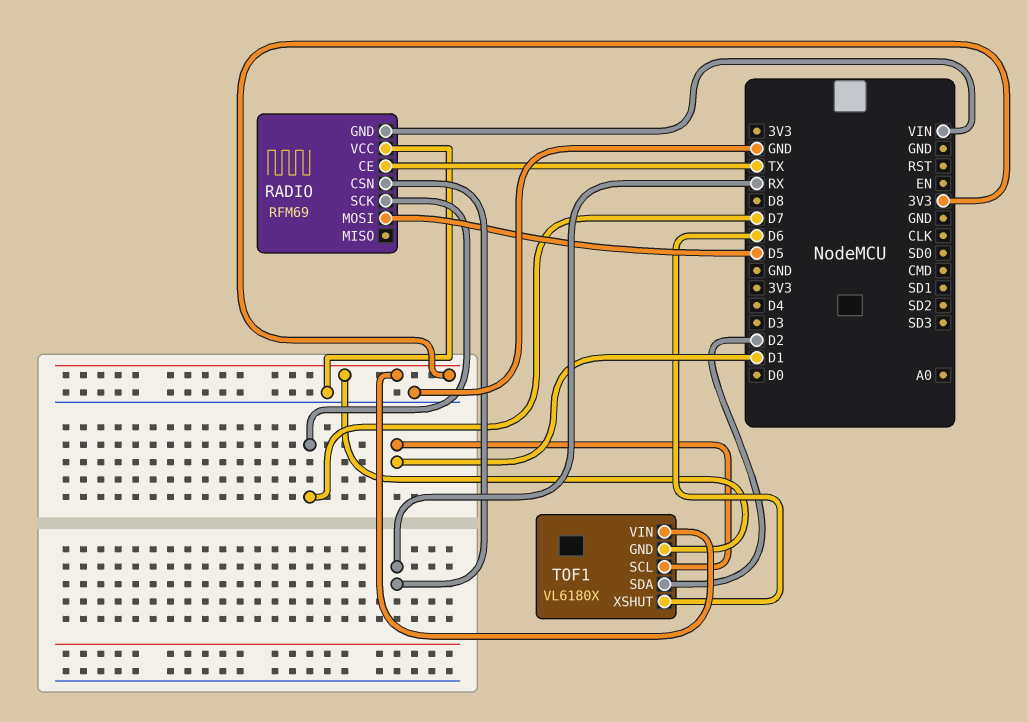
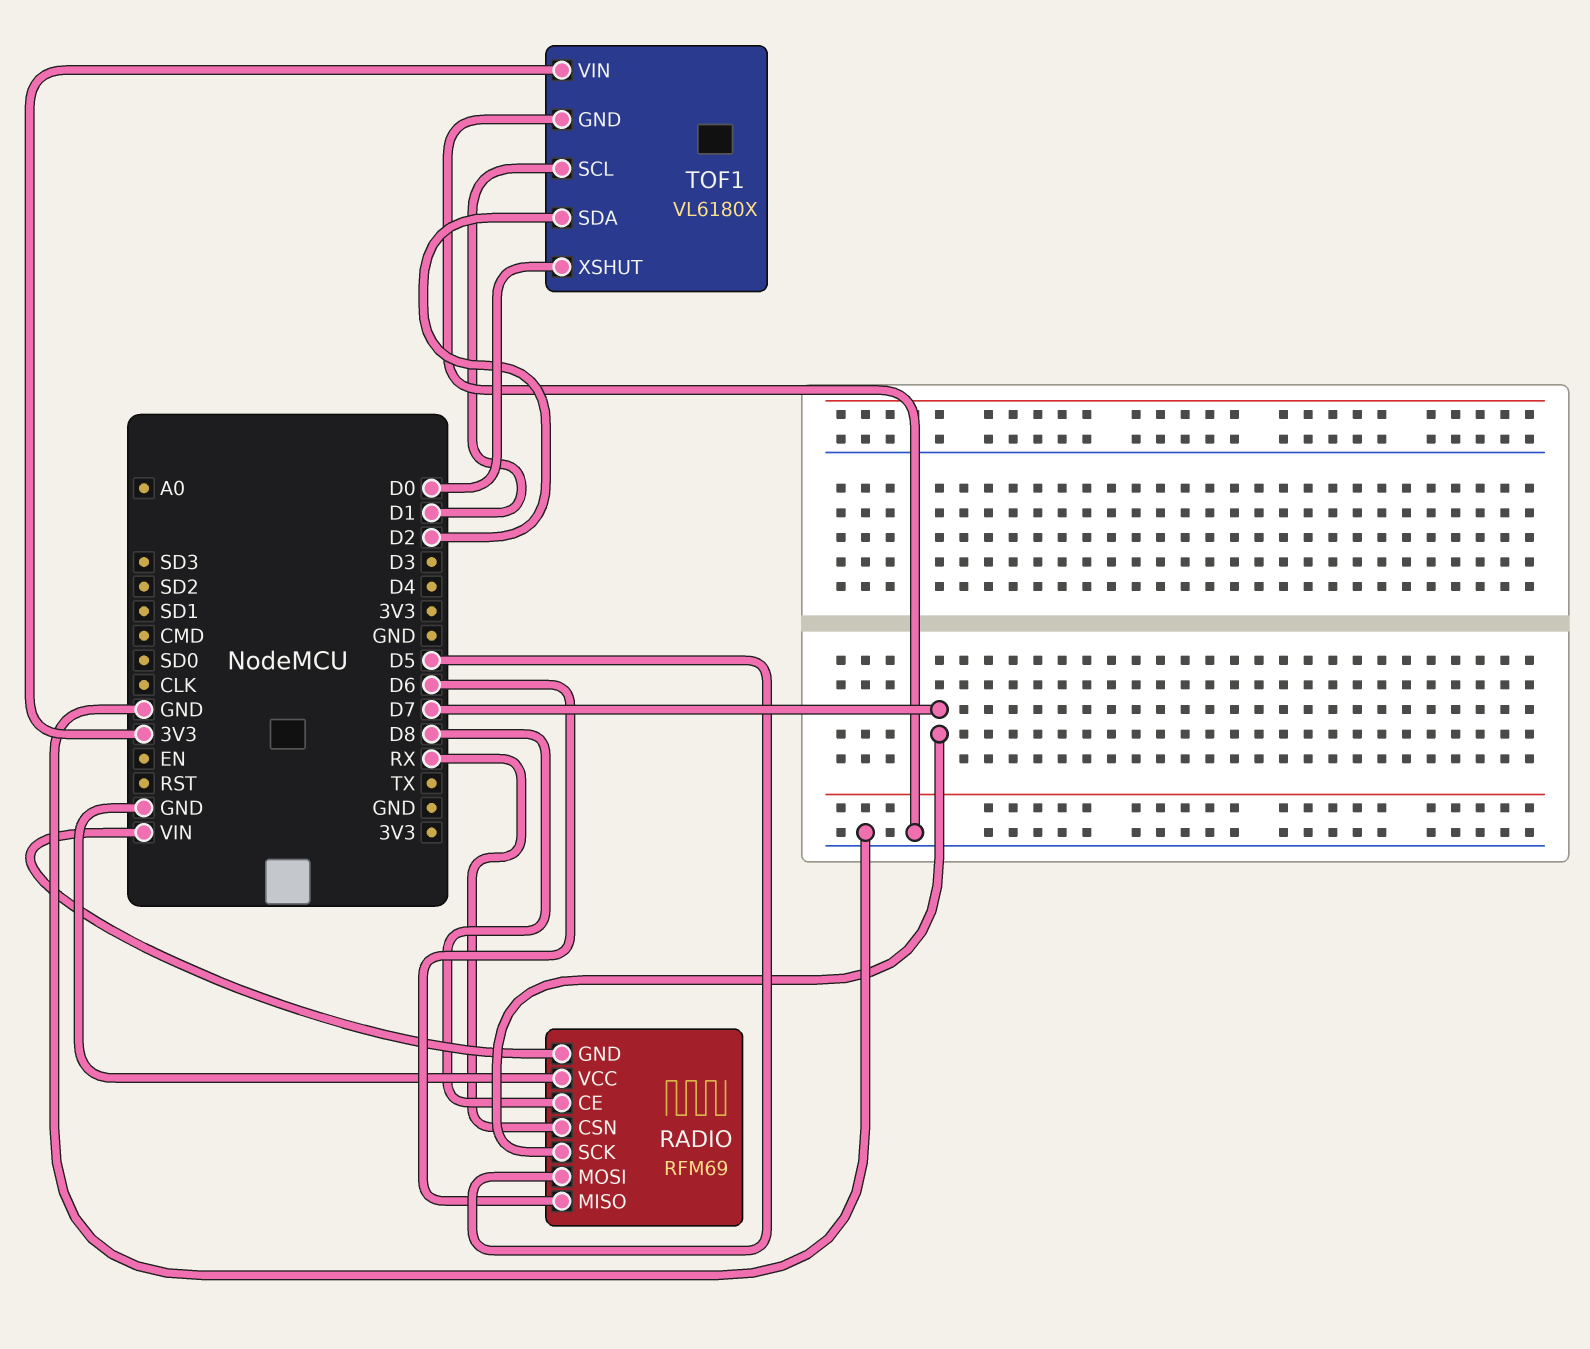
RADIO pin CE: TX -> D8
RADIO pin MISO: none -> D6
TOF1 pin GND: 3V3 -> GND
TOF1 pin XSHUT: D6 -> D0

